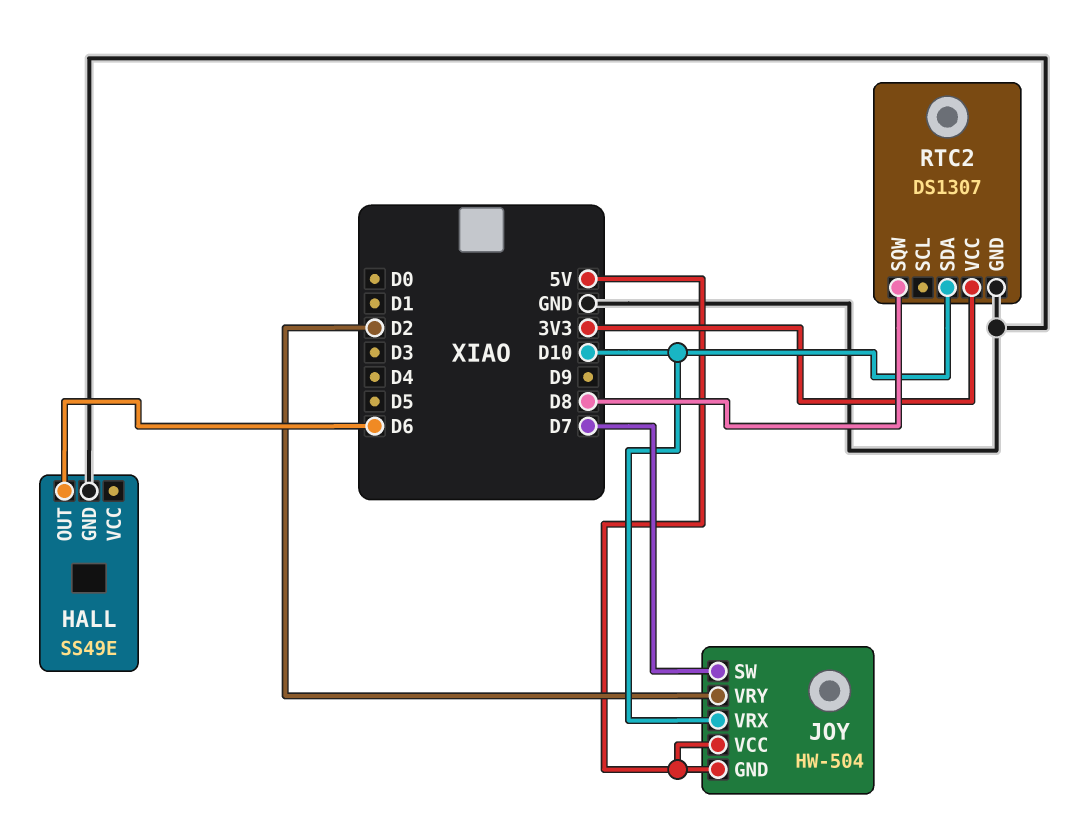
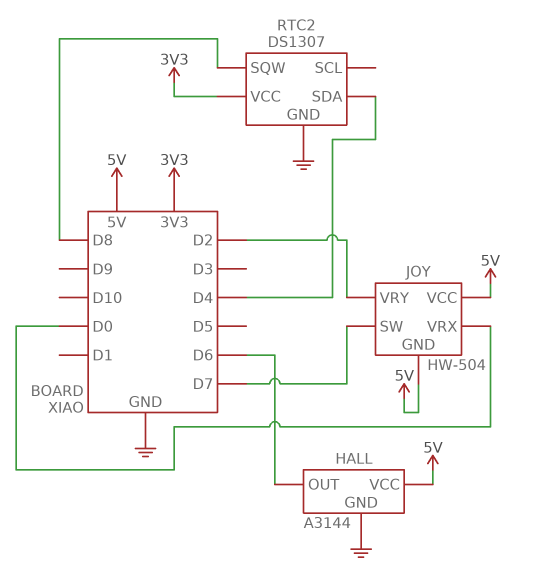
HALL: SS49E -> A3144
HALL pin VCC: none -> 5V
JOY pin VRX: D10 -> D0
RTC2 pin SDA: D10 -> D4

